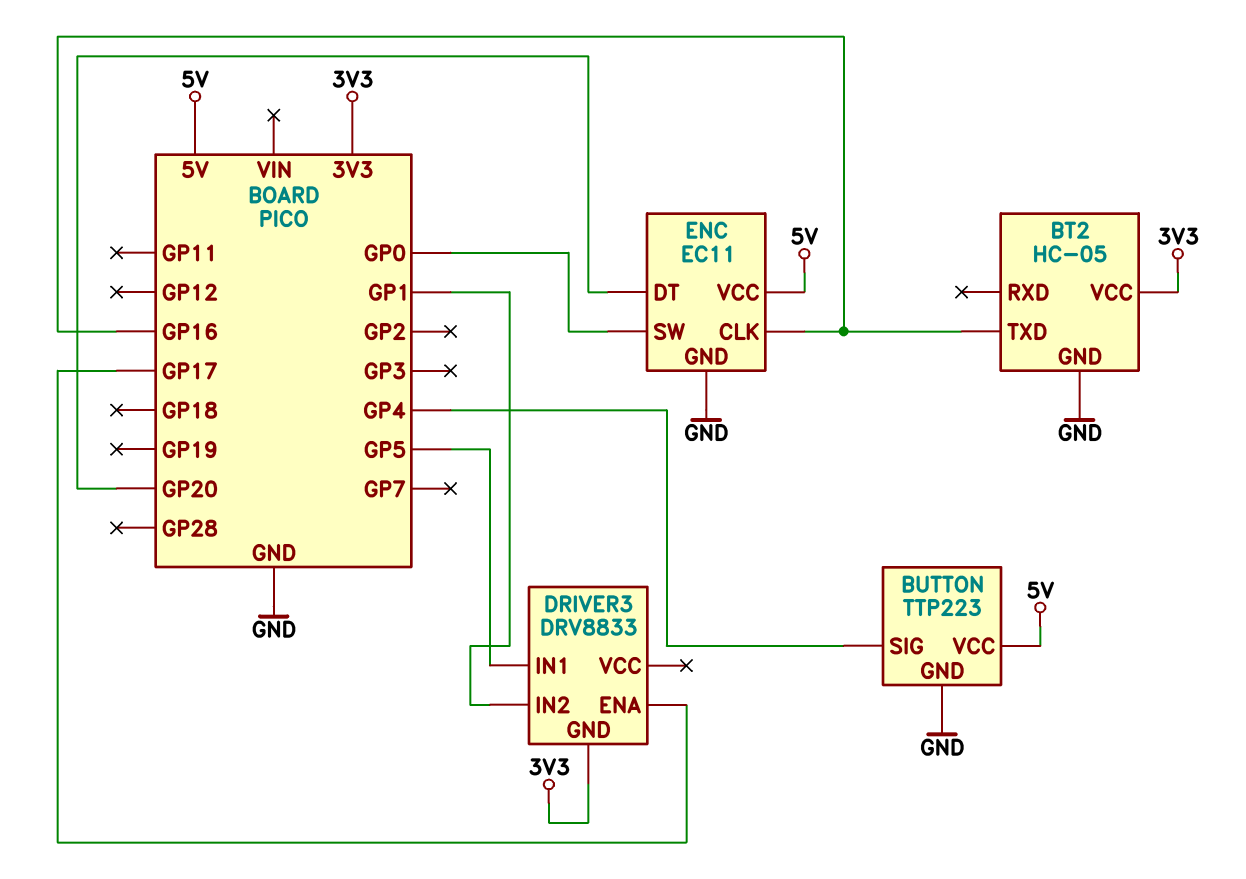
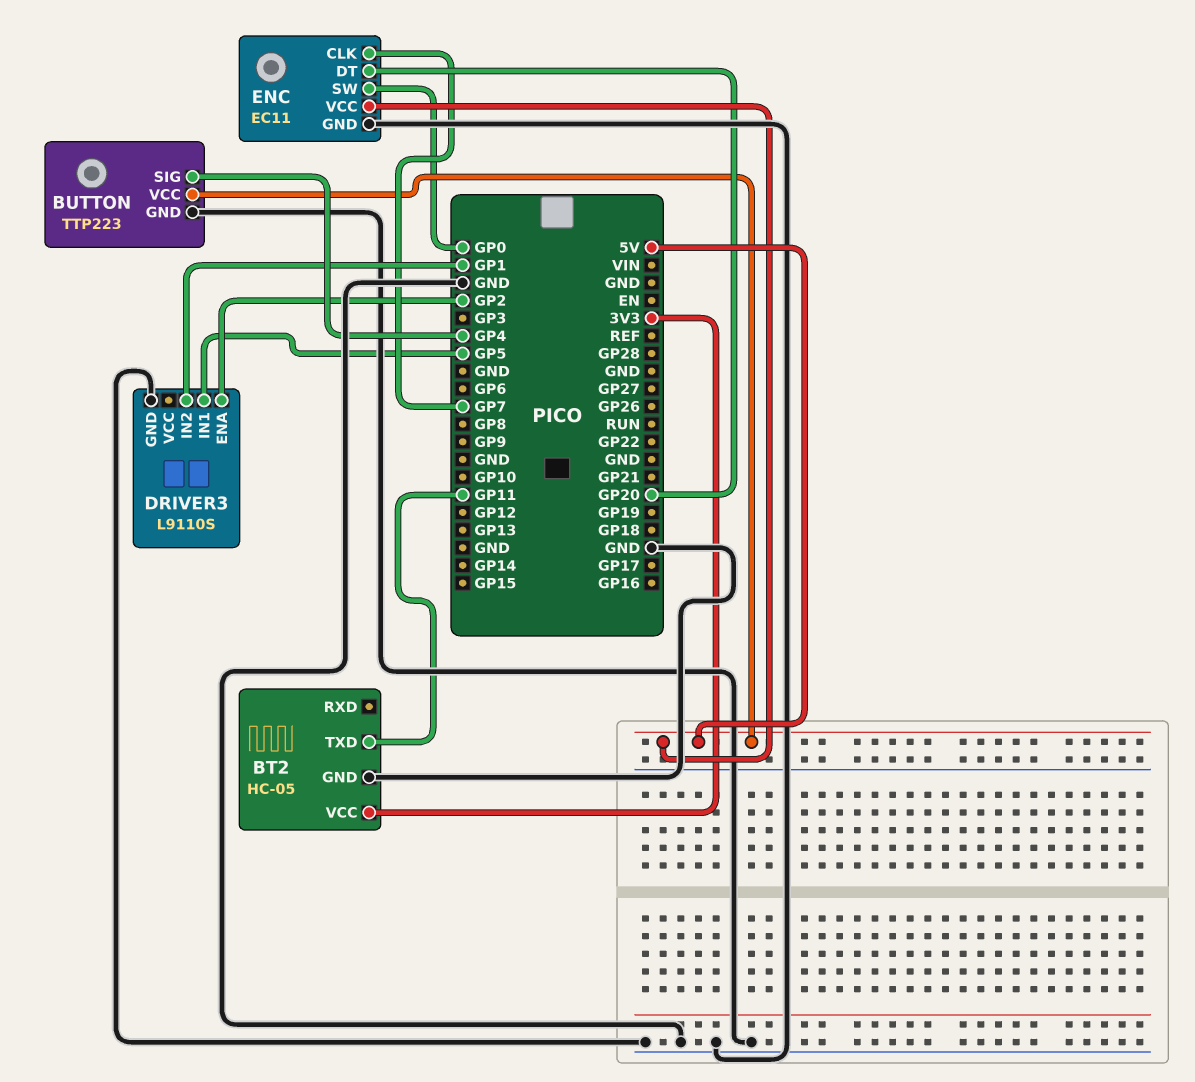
BT2 pin TXD: GP16 -> GP11
DRIVER3: DRV8833 -> L9110S
DRIVER3 pin ENA: GP17 -> GP2
DRIVER3 pin GND: 3V3 -> GND
ENC pin CLK: GP16 -> GP7

